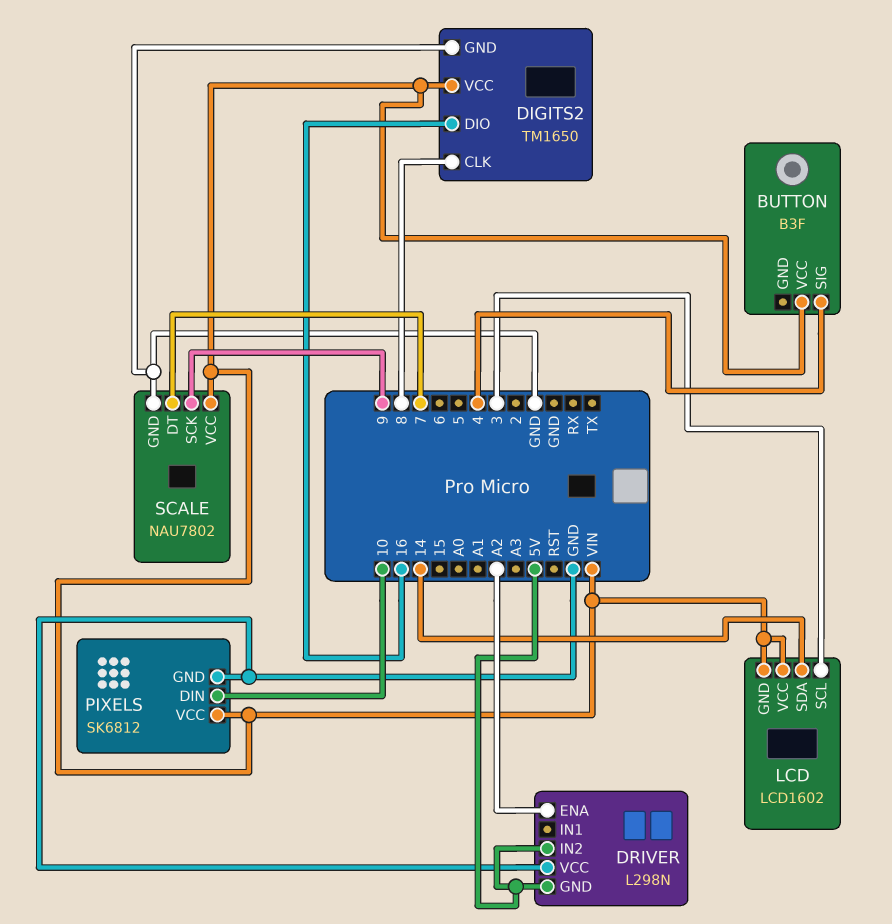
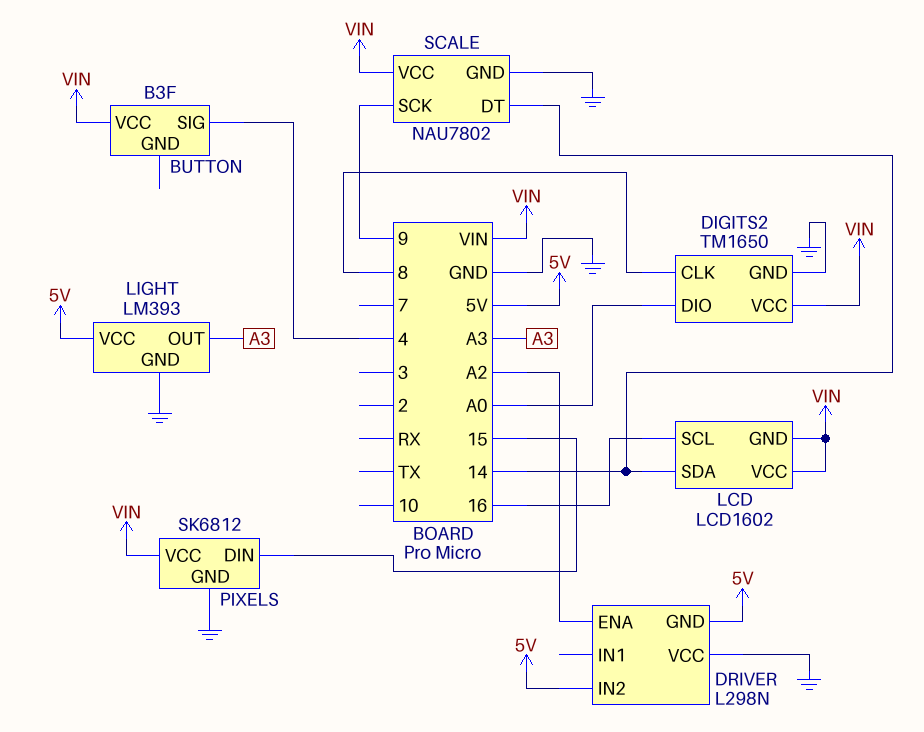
DIGITS2 pin DIO: 16 -> A0
LCD pin SCL: 3 -> 16
LIGHT: none -> LM393
LIGHT pin GND: none -> GND
LIGHT pin OUT: none -> A3
LIGHT pin VCC: none -> 5V
PIXELS pin DIN: 10 -> 15
SCALE pin DT: 7 -> 14

